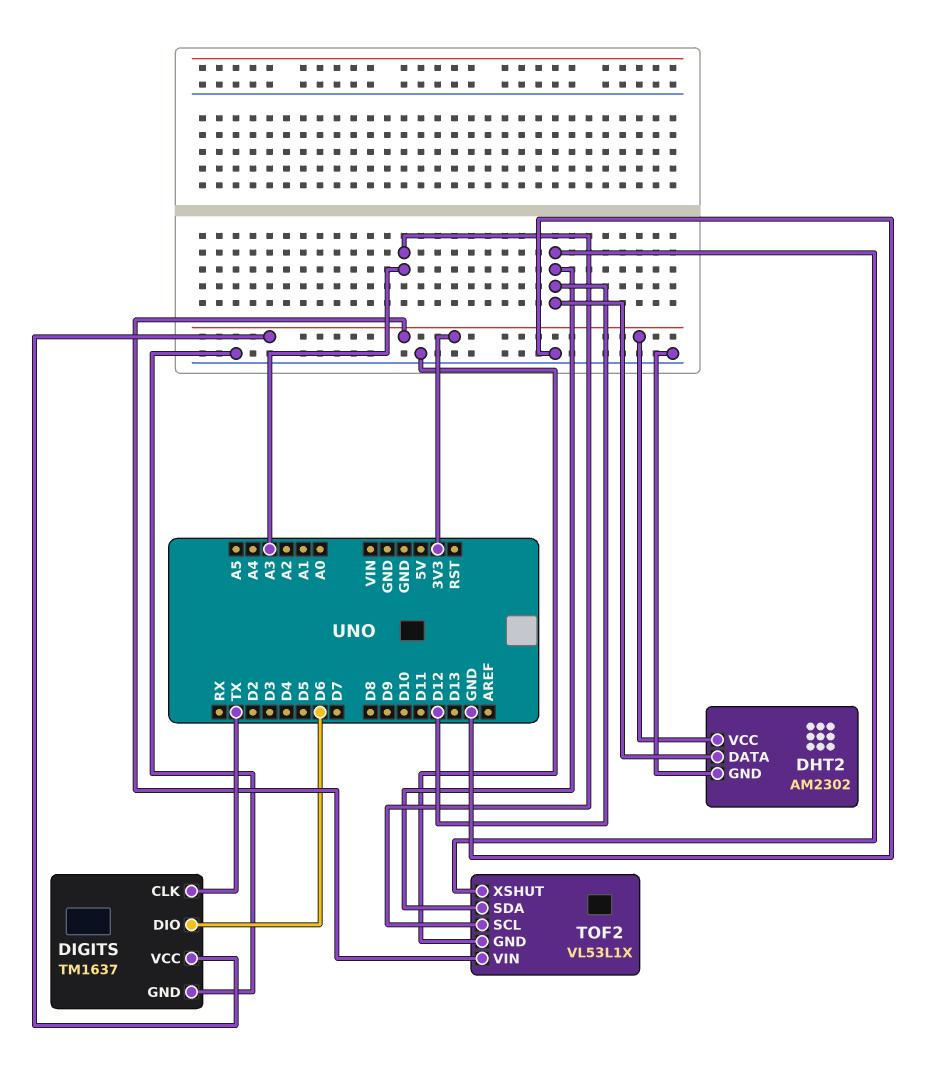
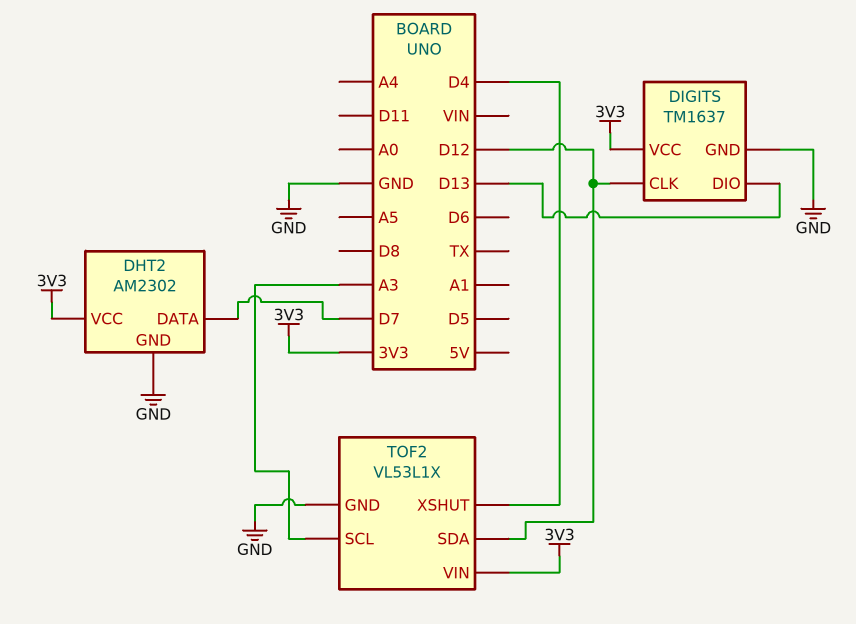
DHT2 pin DATA: D12 -> D7
DIGITS pin CLK: TX -> D12
DIGITS pin DIO: D6 -> D13
TOF2 pin XSHUT: D12 -> D4

